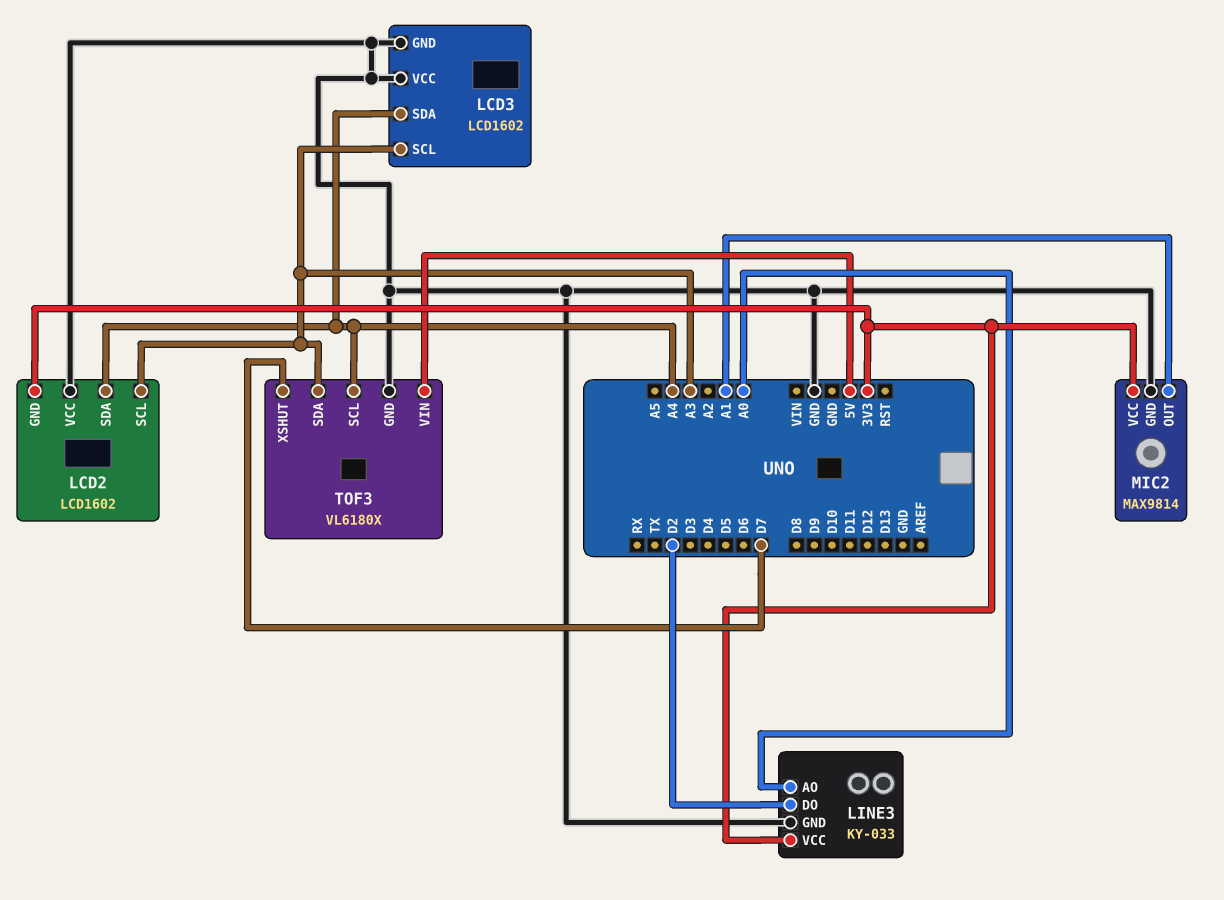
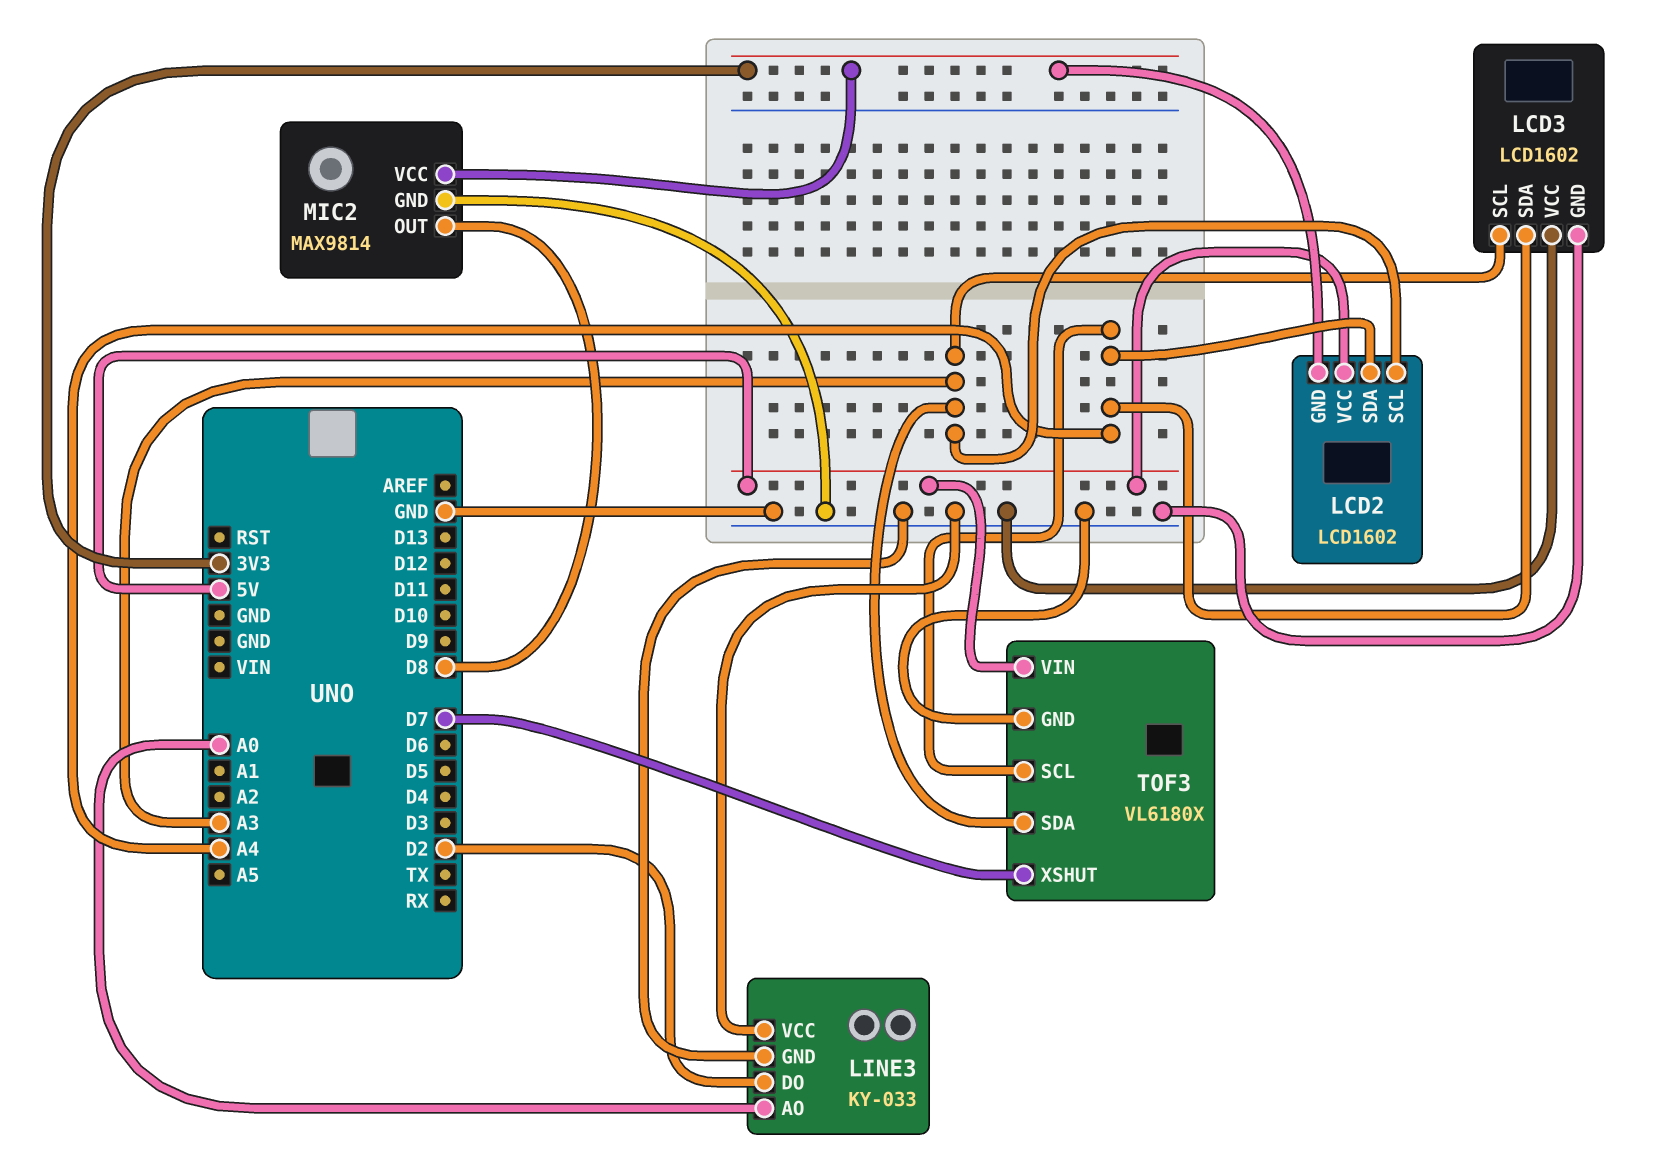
LCD2 pin VCC: GND -> 5V
LINE3 pin VCC: 3V3 -> GND
MIC2 pin OUT: A1 -> D8

